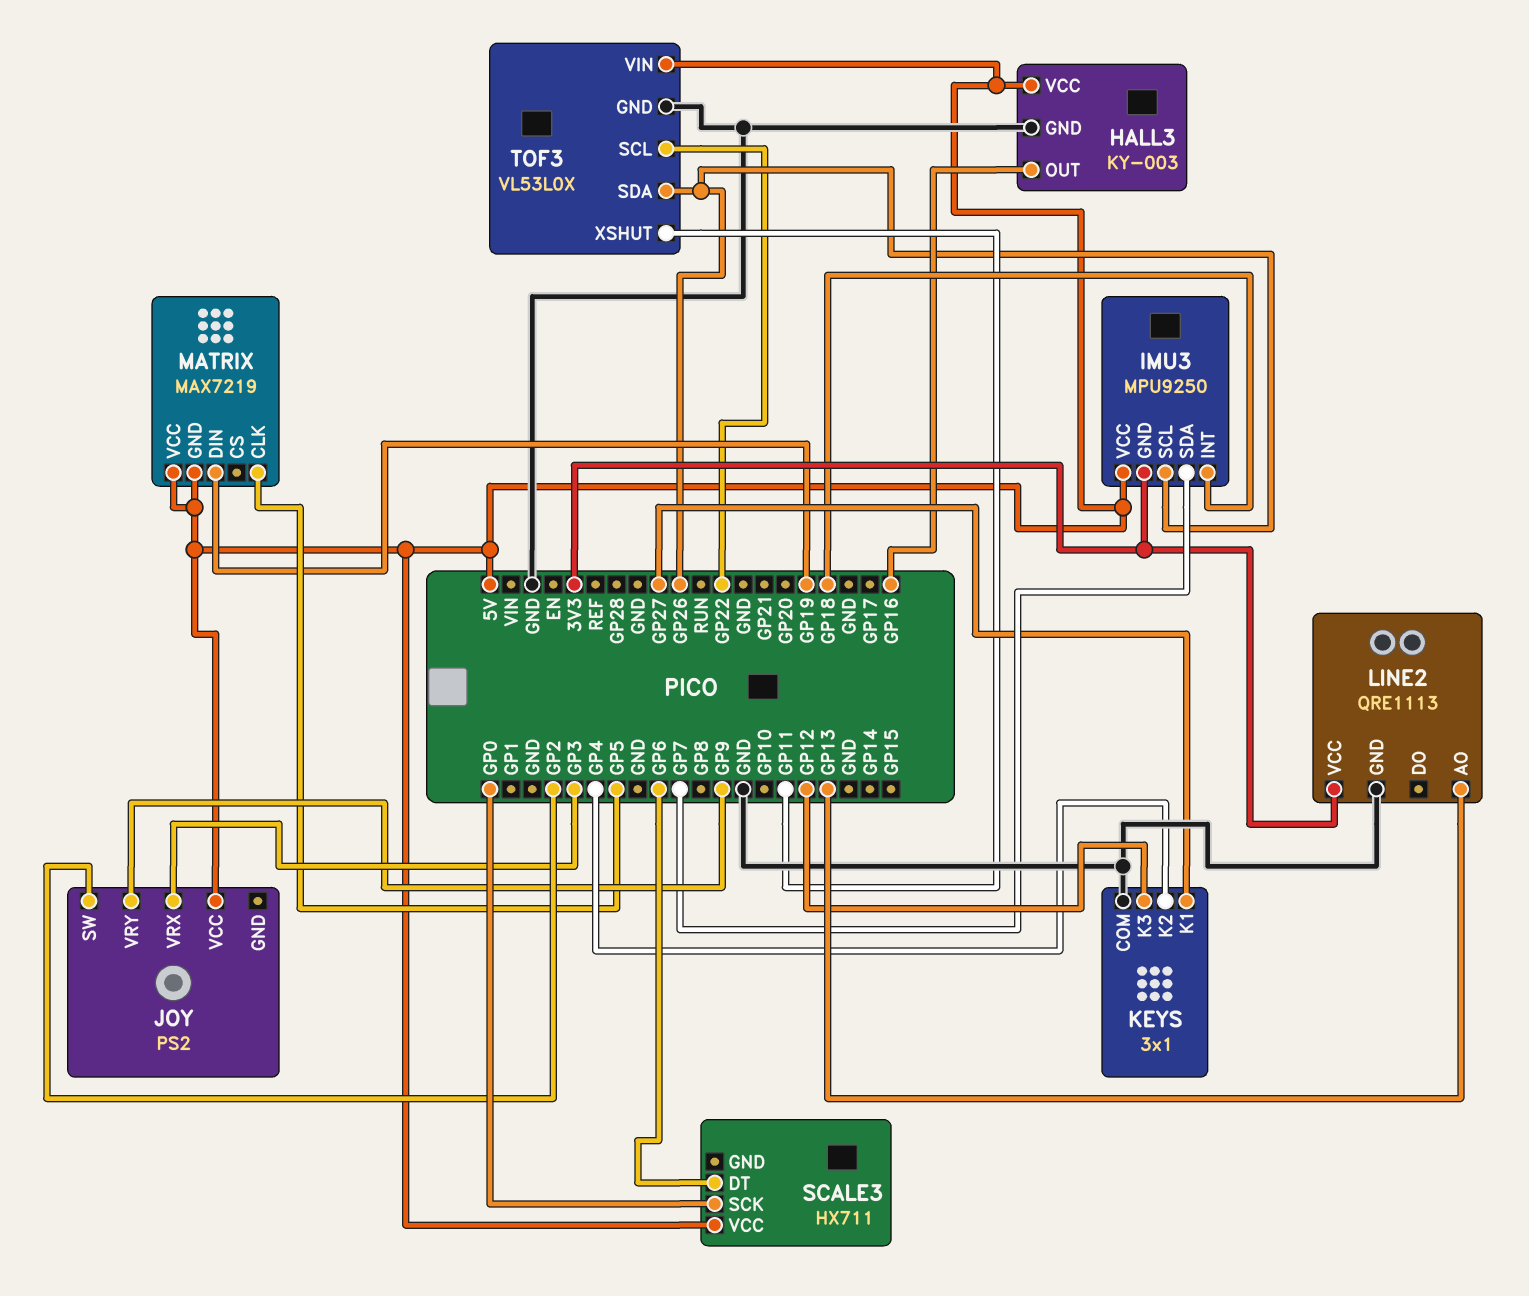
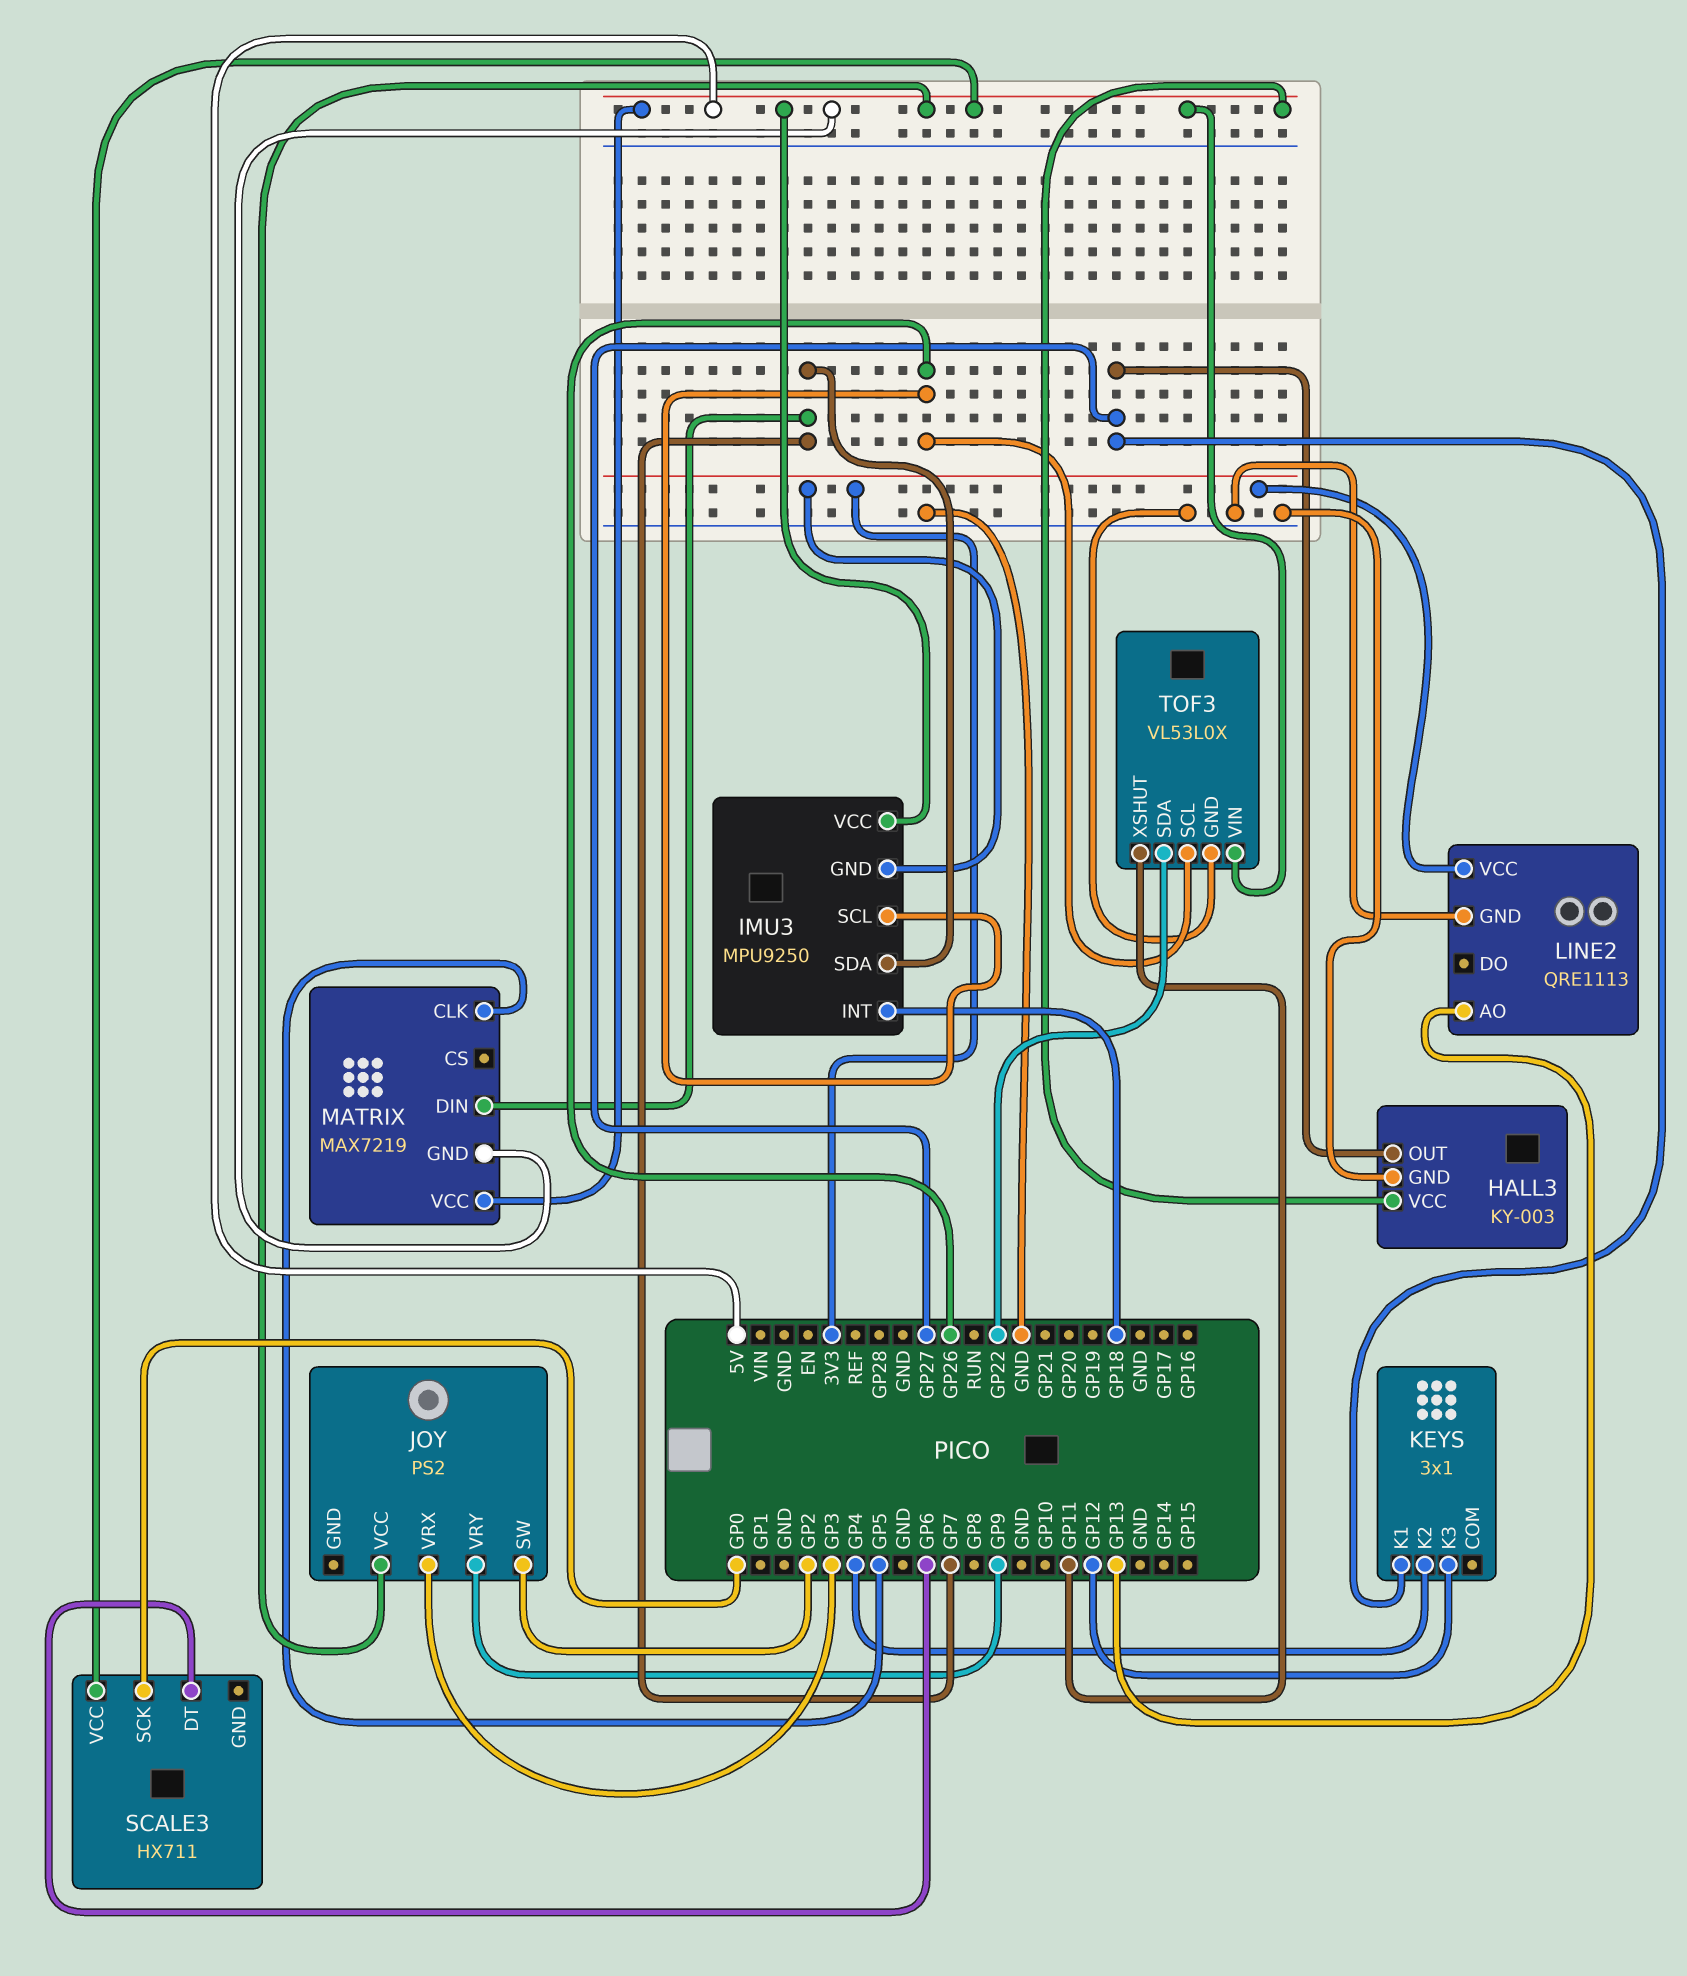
HALL3 pin OUT: GP16 -> GP27
KEYS pin COM: GND -> none
MATRIX pin DIN: GP19 -> GP7
TOF3 pin SCL: GP22 -> GP26
TOF3 pin SDA: GP26 -> GP22

